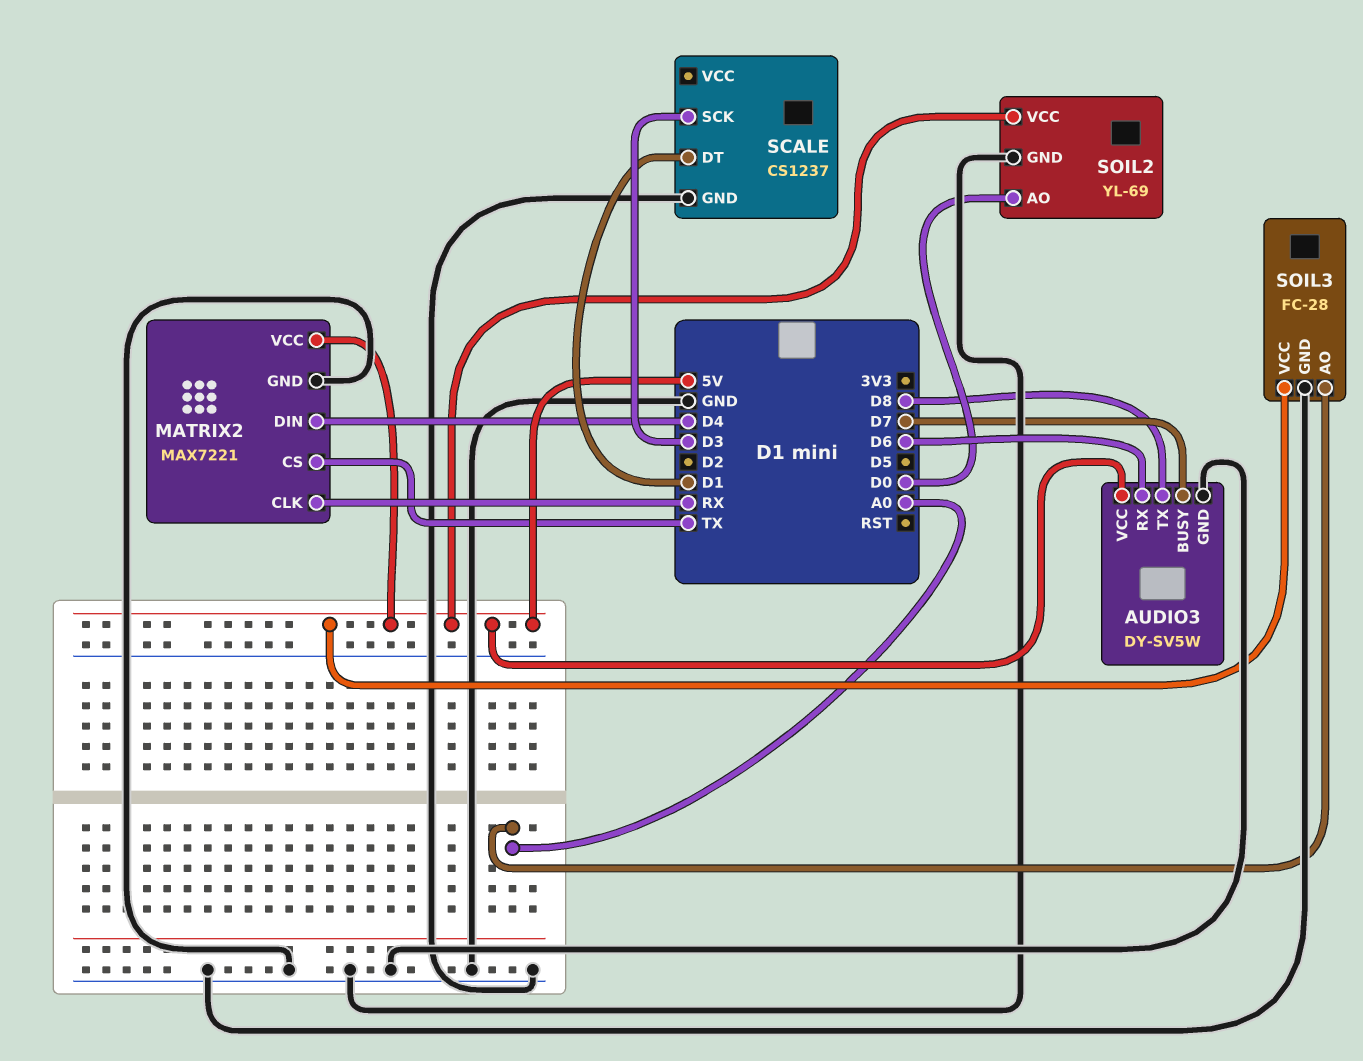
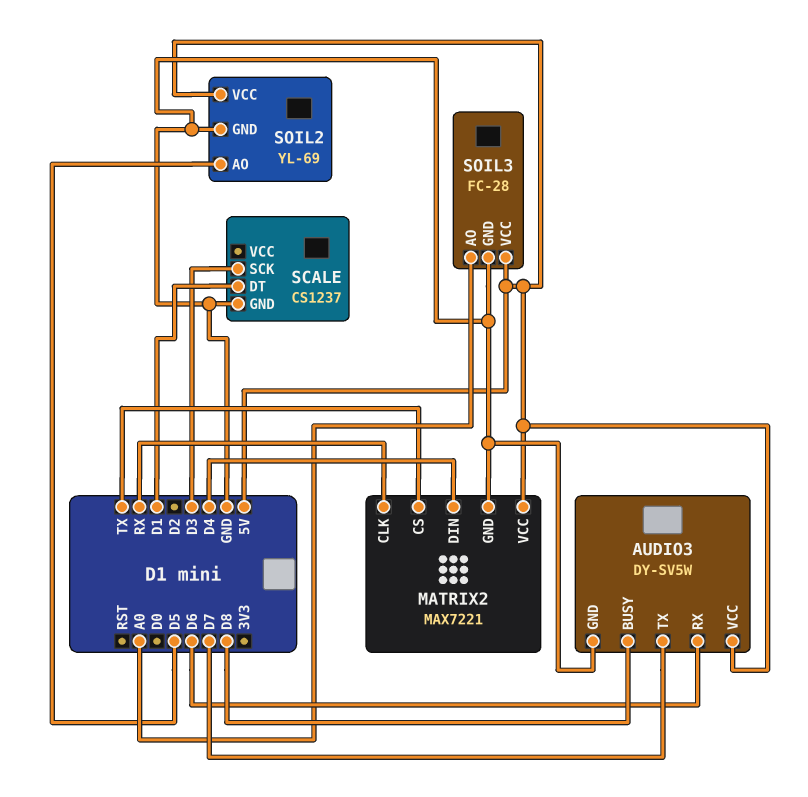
AUDIO3 pin BUSY: D7 -> D8
AUDIO3 pin TX: D8 -> D7
SOIL2 pin AO: D0 -> D5

